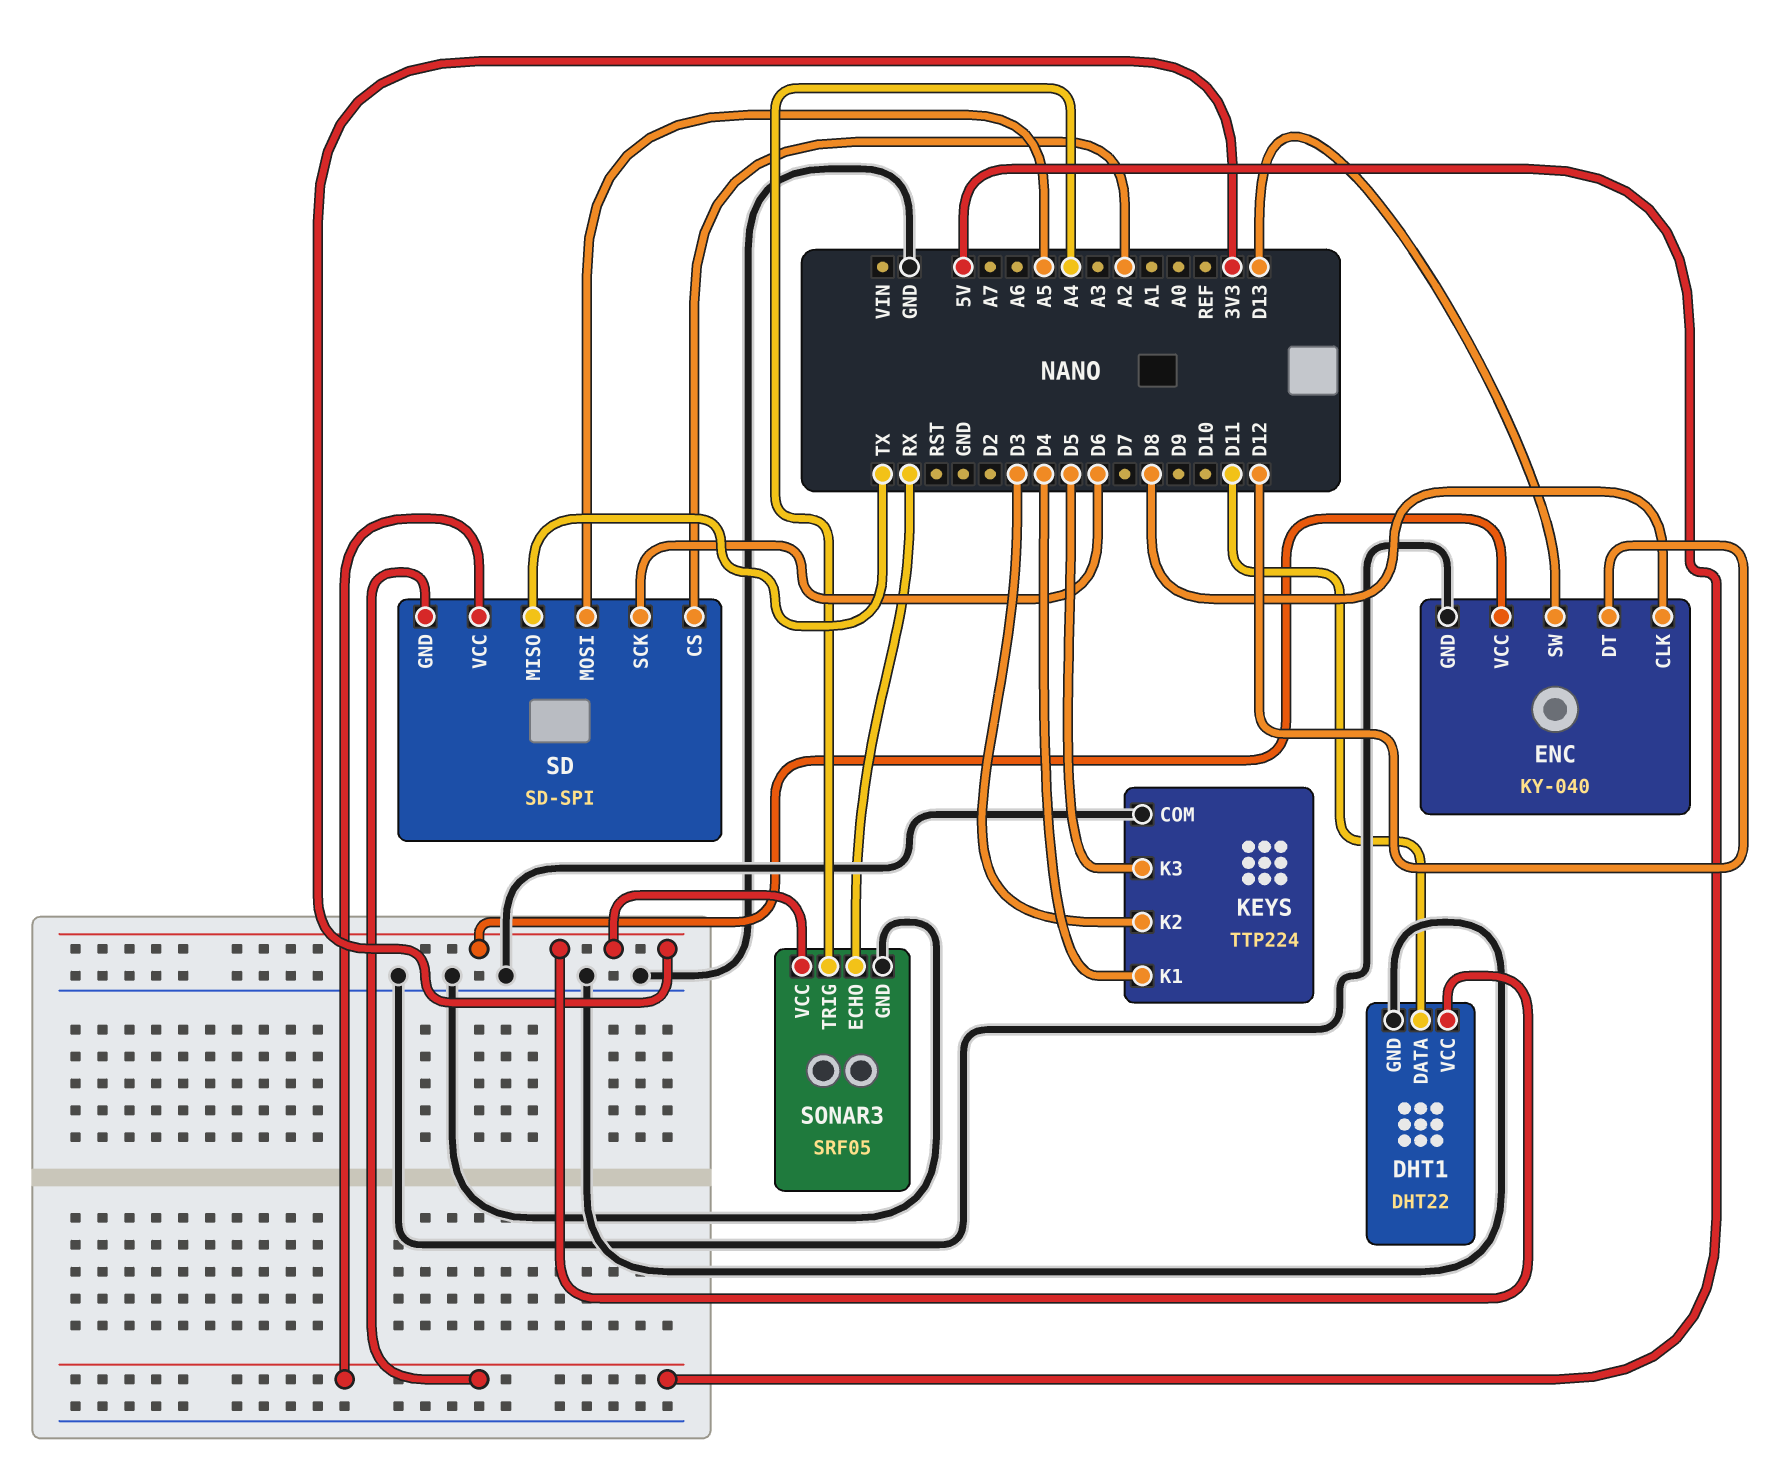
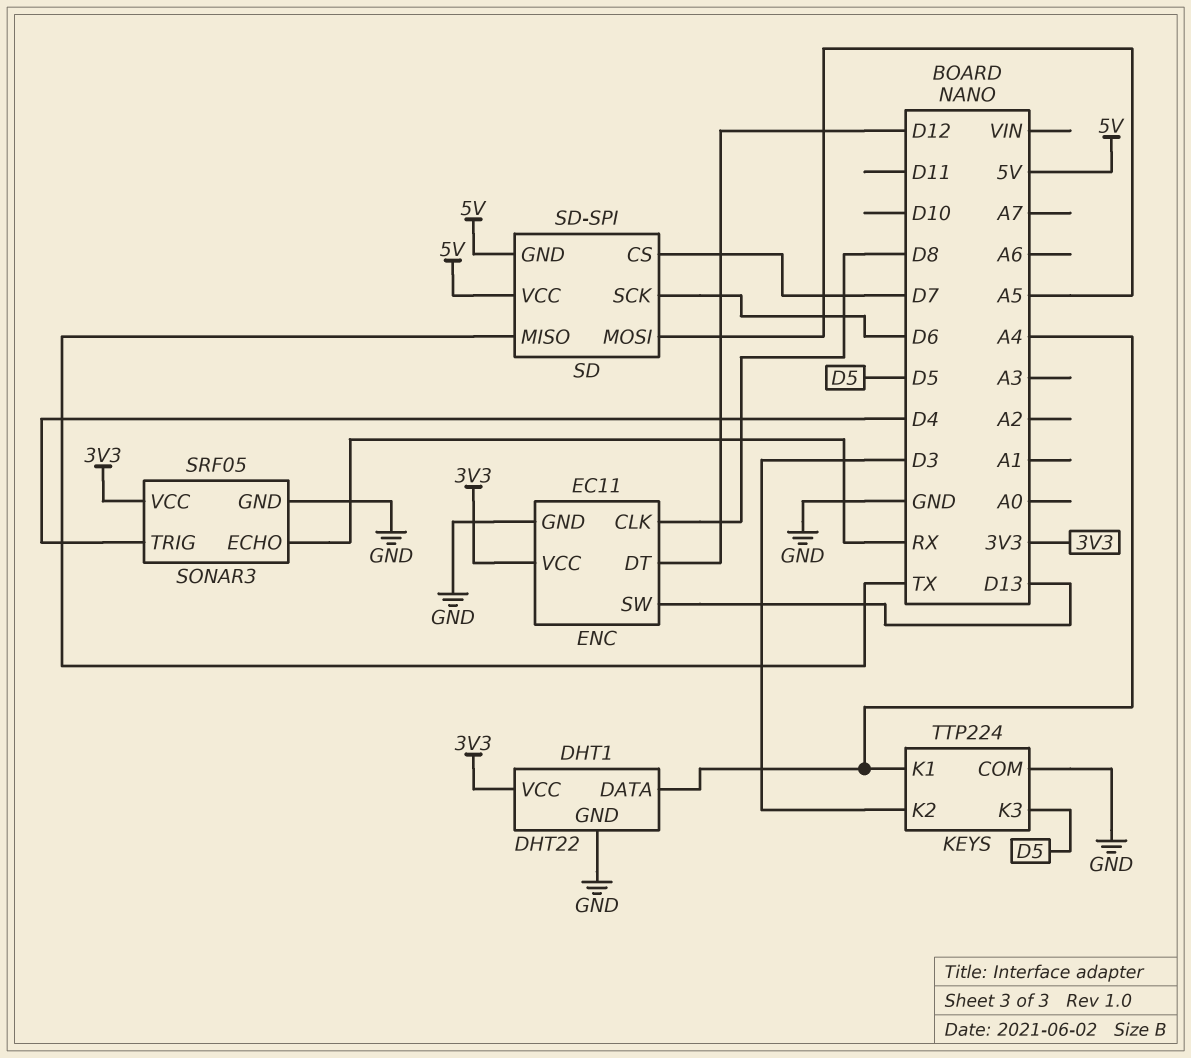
DHT1 pin DATA: D11 -> A4
ENC: KY-040 -> EC11
KEYS pin K1: D4 -> A4
SD pin CS: A2 -> D7
SONAR3 pin TRIG: A4 -> D4

